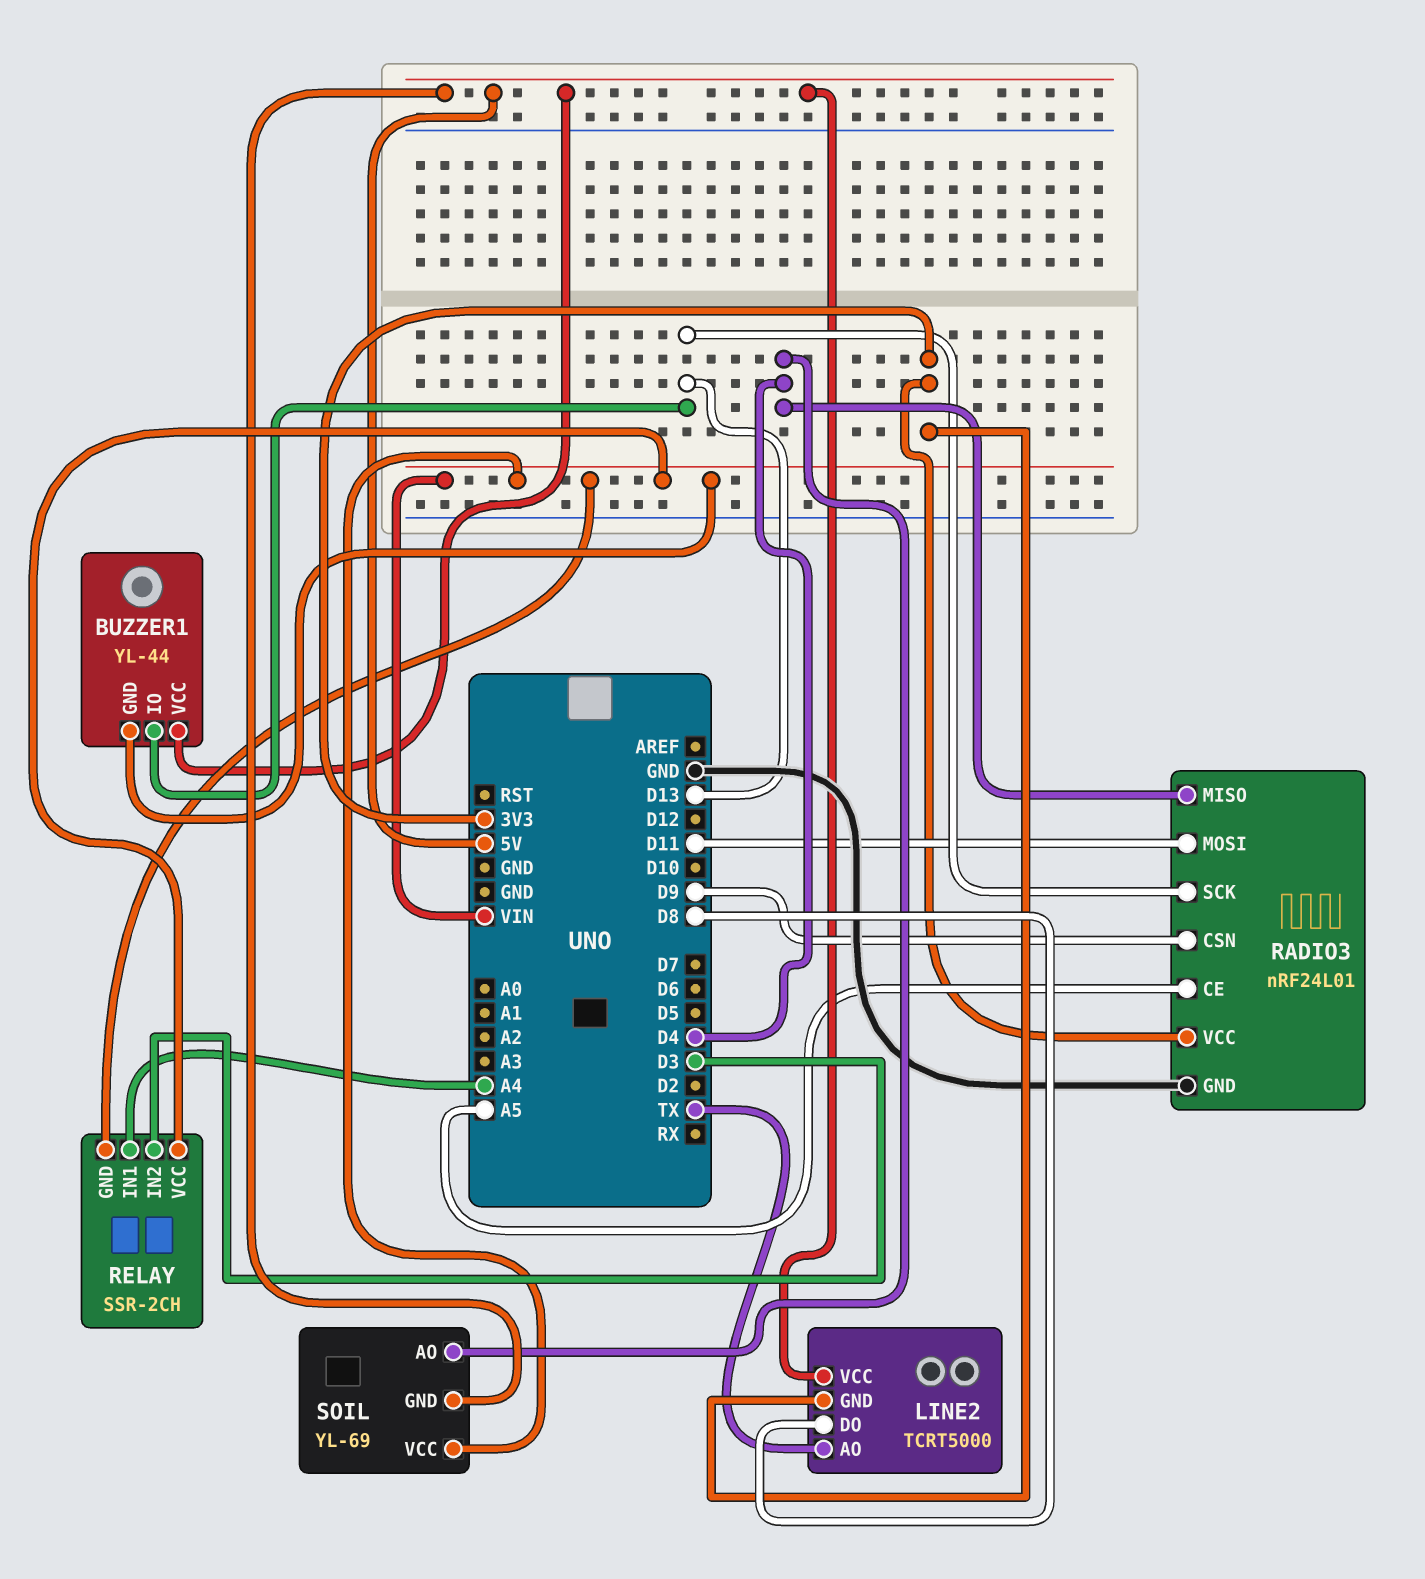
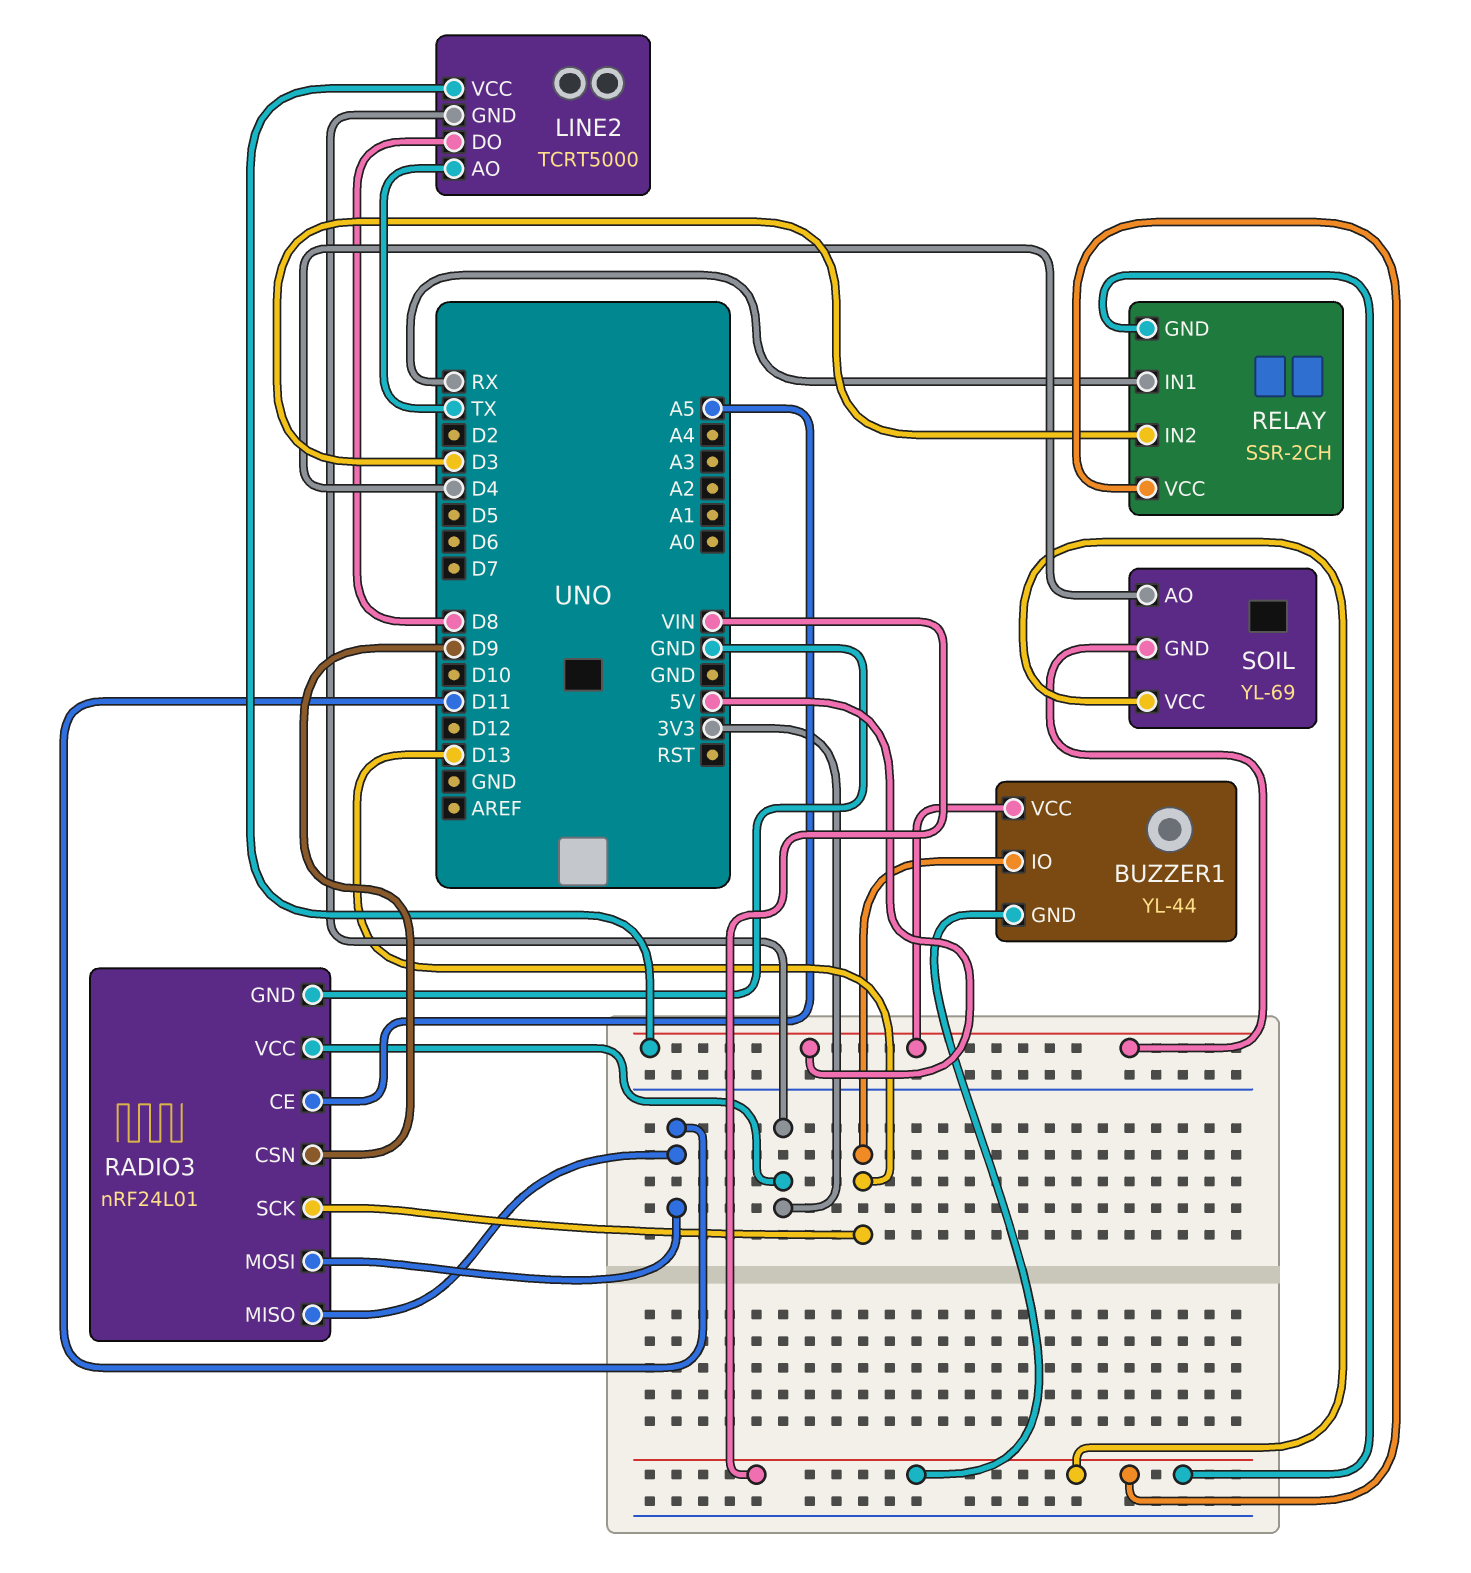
RADIO3 pin MISO: D4 -> D11
RELAY pin IN1: A4 -> RX

